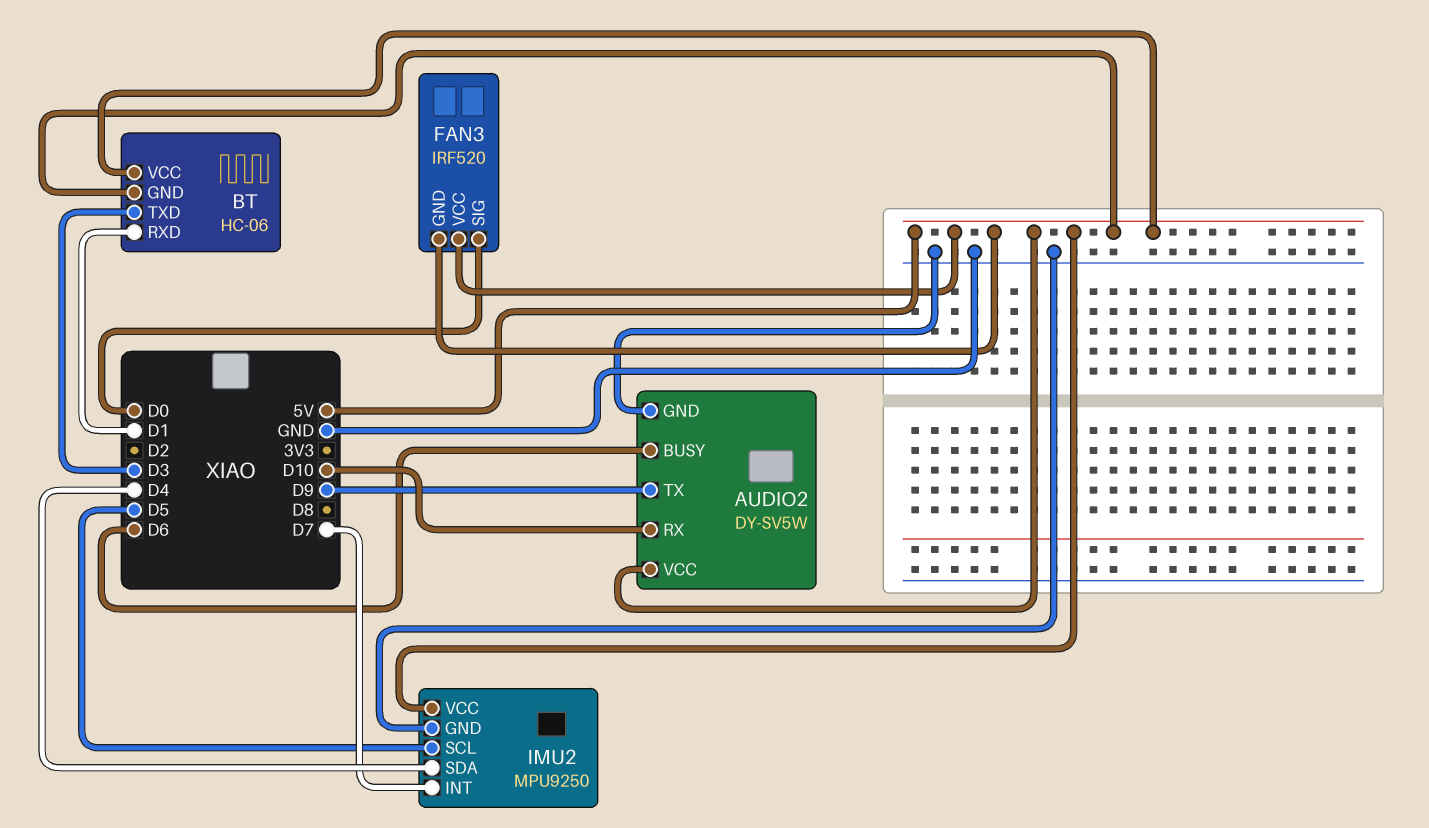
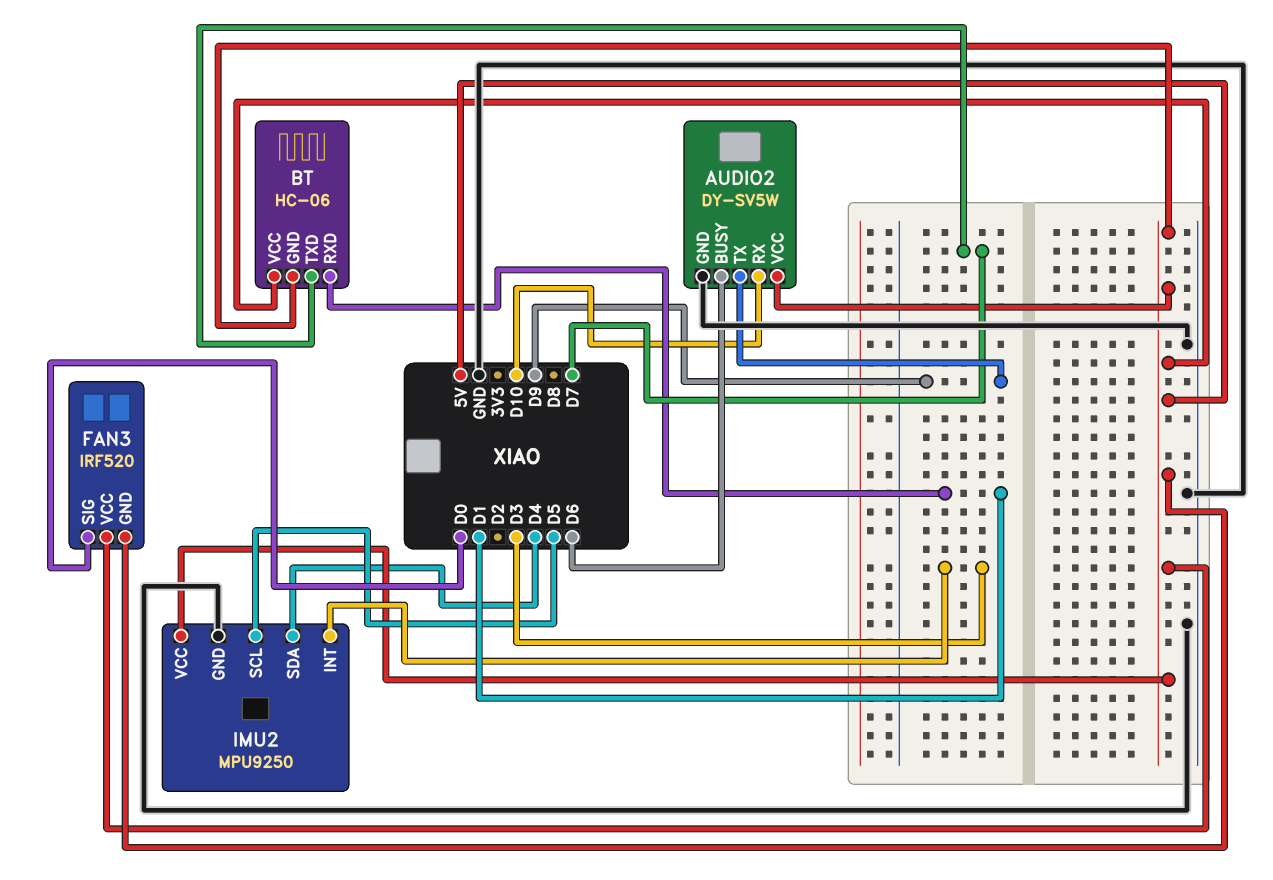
BT pin TXD: D3 -> D7
IMU2 pin INT: D7 -> D3

